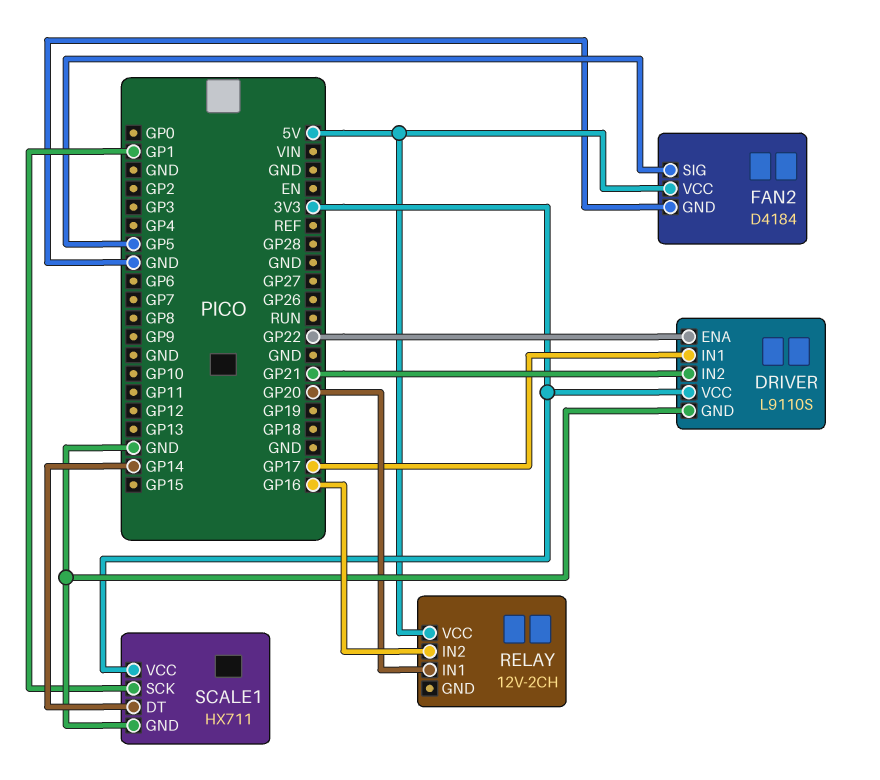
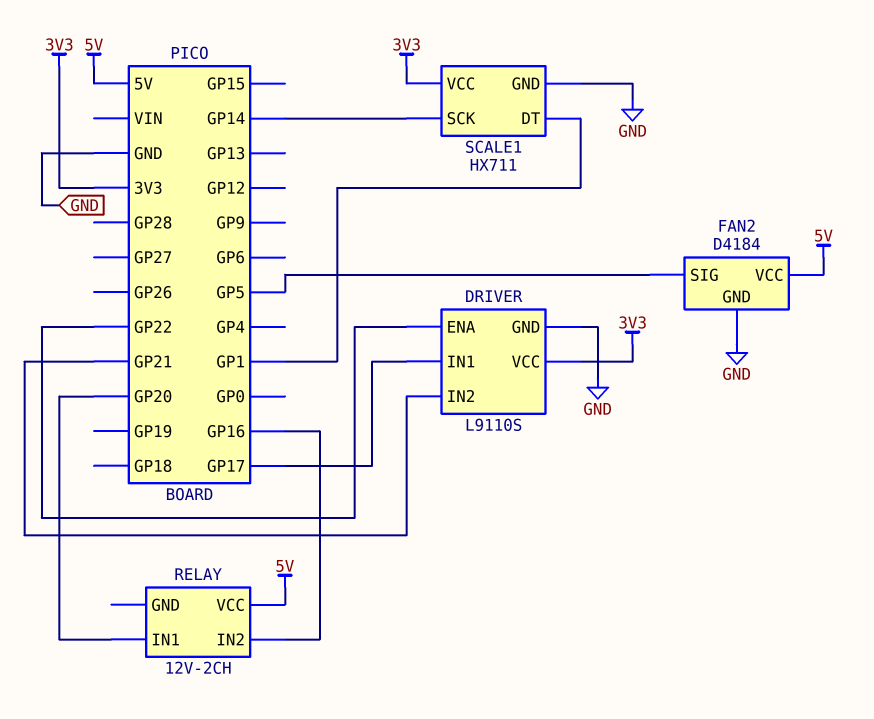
SCALE1 pin DT: GP14 -> GP1
SCALE1 pin SCK: GP1 -> GP14

